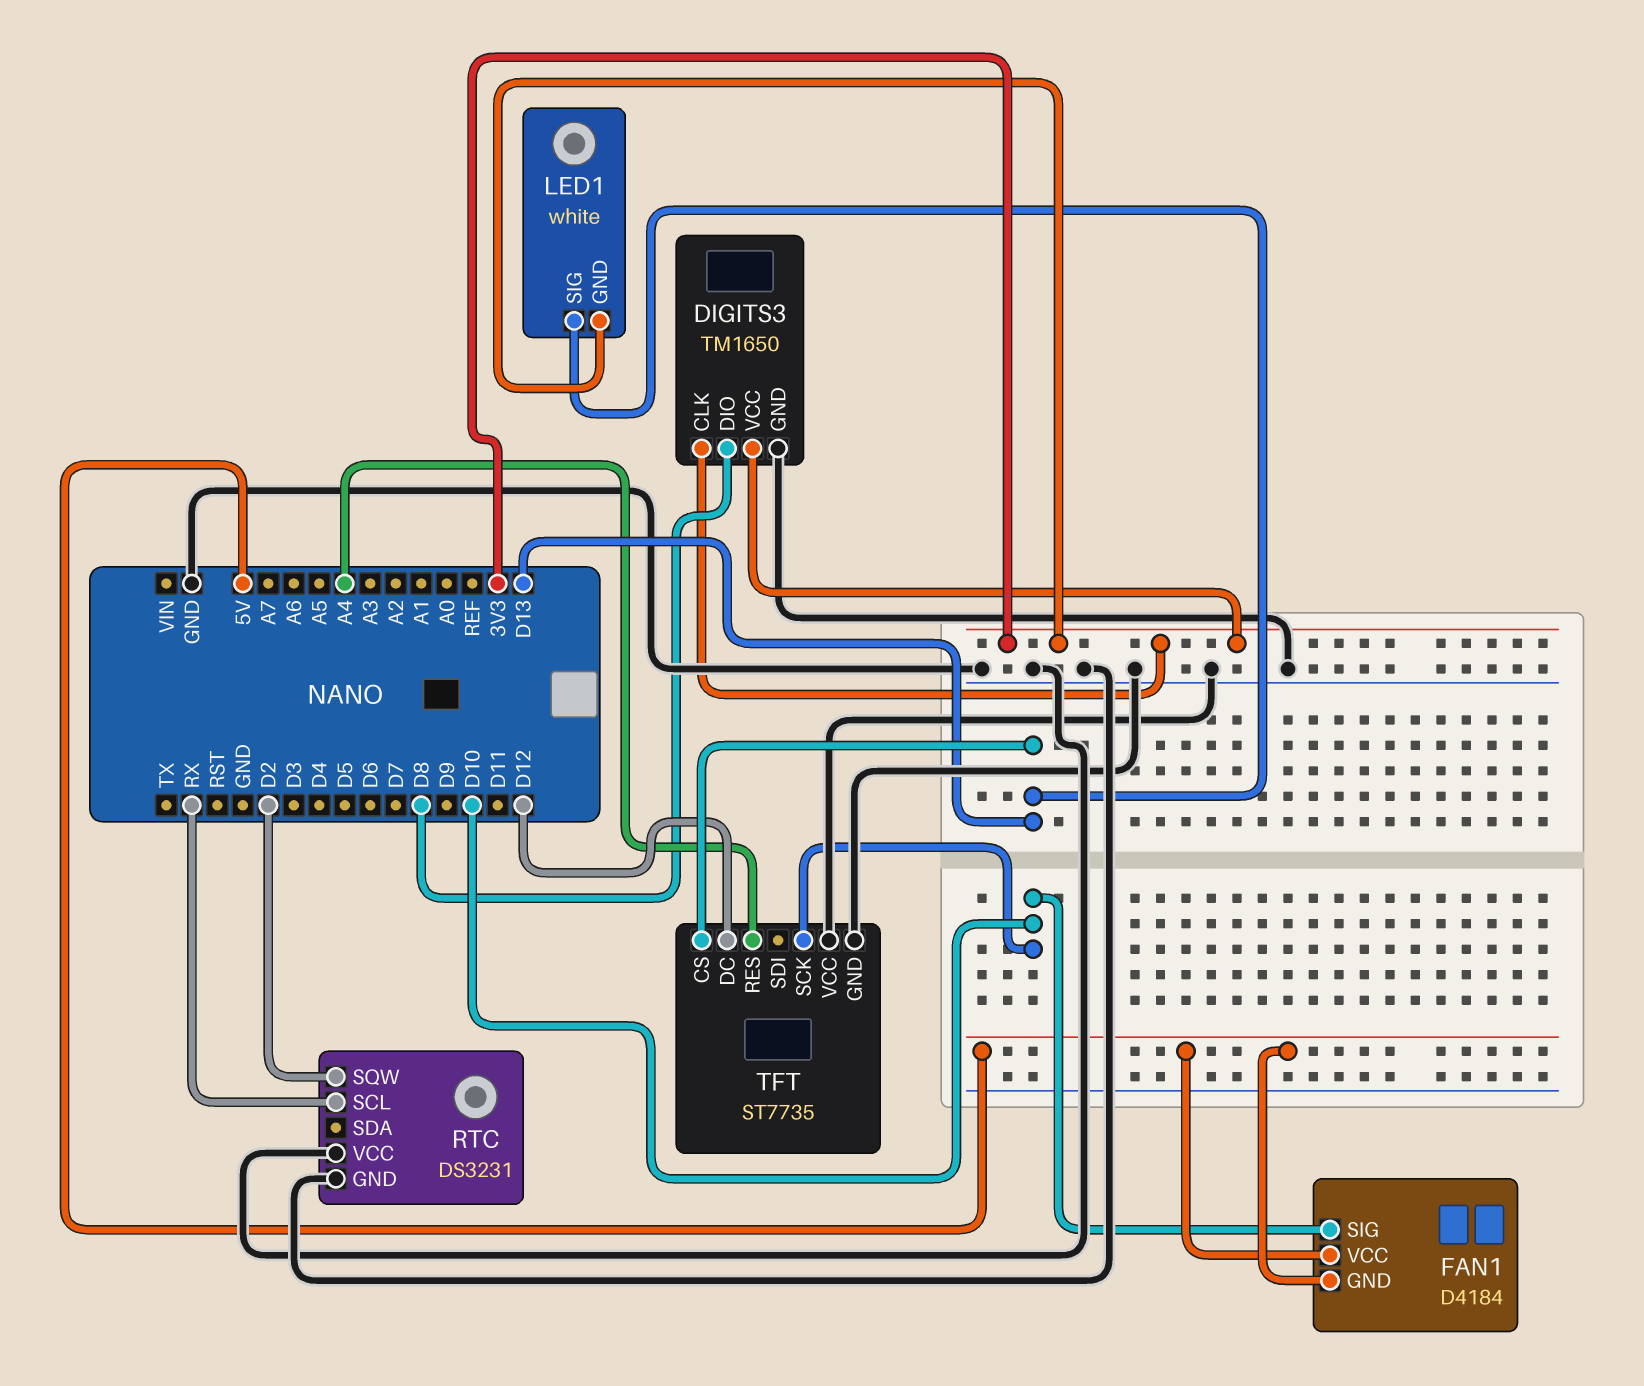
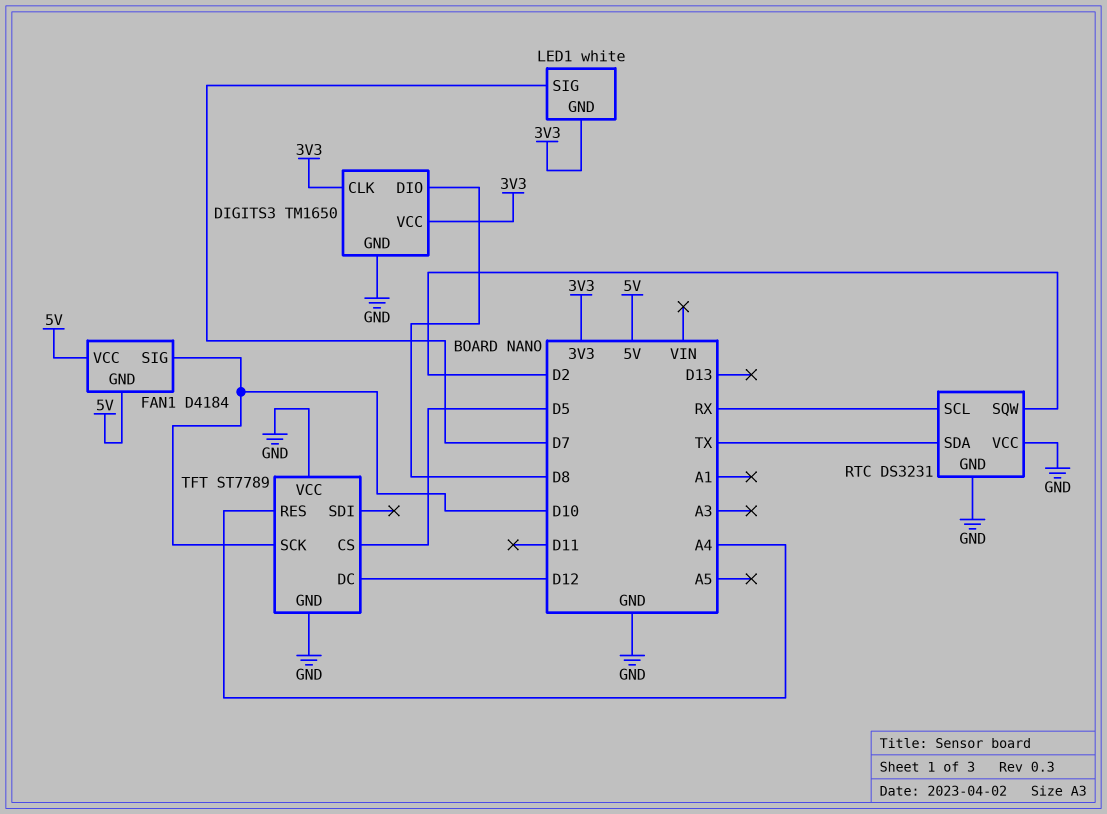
LED1 pin SIG: D13 -> D7
RTC pin SDA: none -> TX
TFT: ST7735 -> ST7789
TFT pin CS: D13 -> D5

